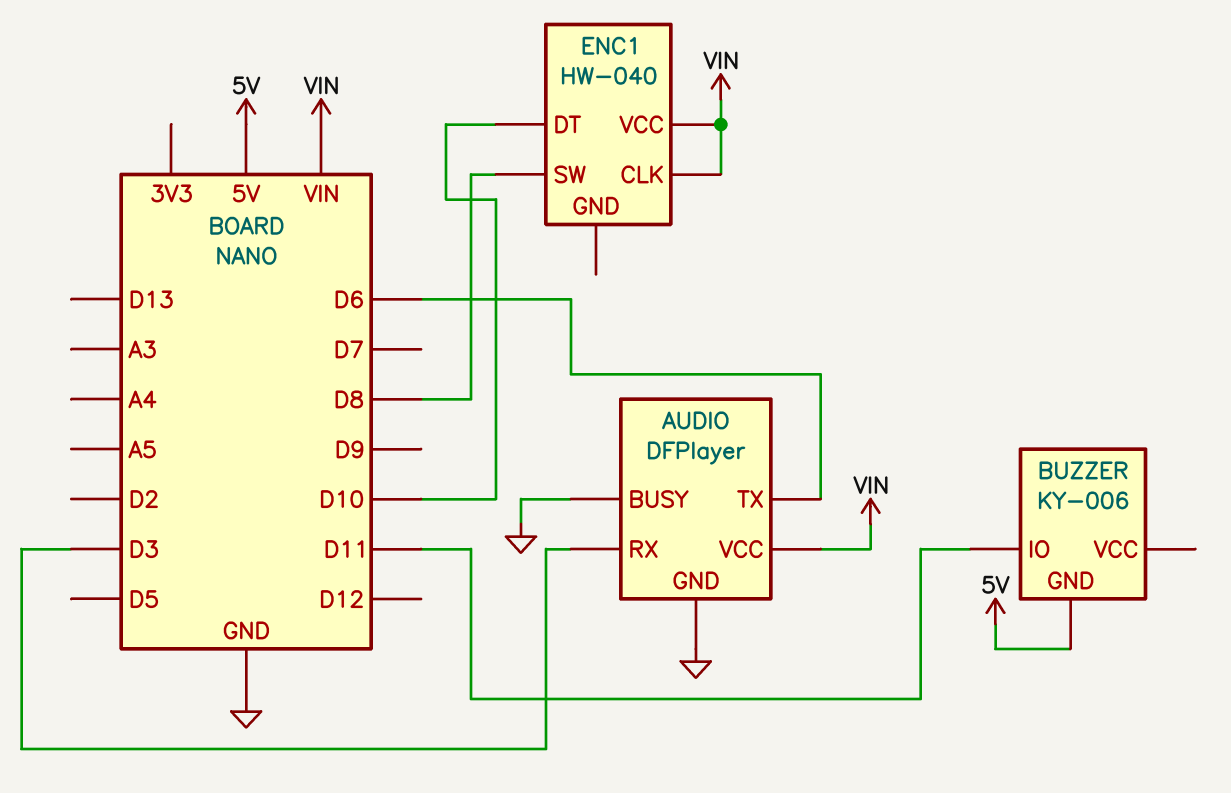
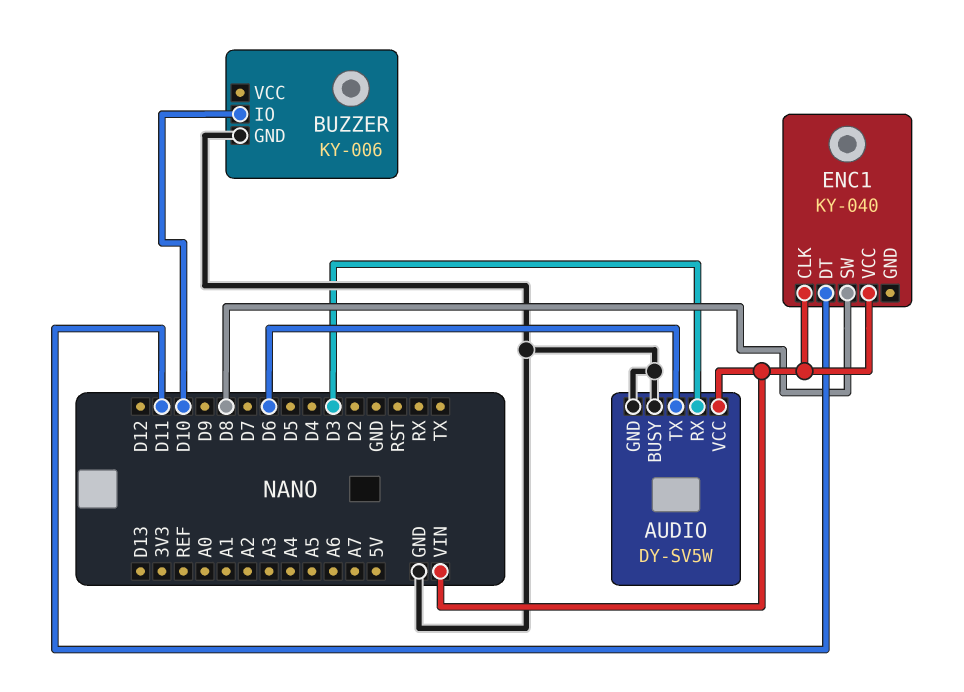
AUDIO: DFPlayer -> DY-SV5W
BUZZER pin GND: 5V -> GND
BUZZER pin IO: D11 -> D10
ENC1: HW-040 -> KY-040
ENC1 pin DT: D10 -> D11

